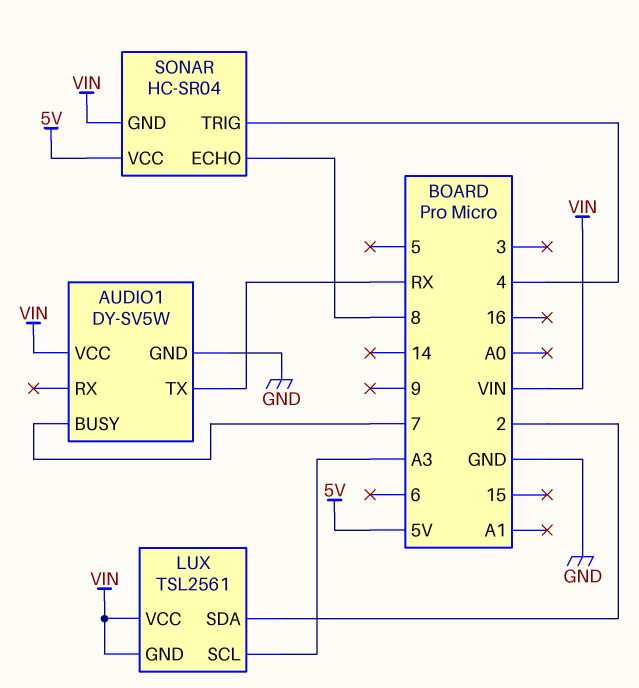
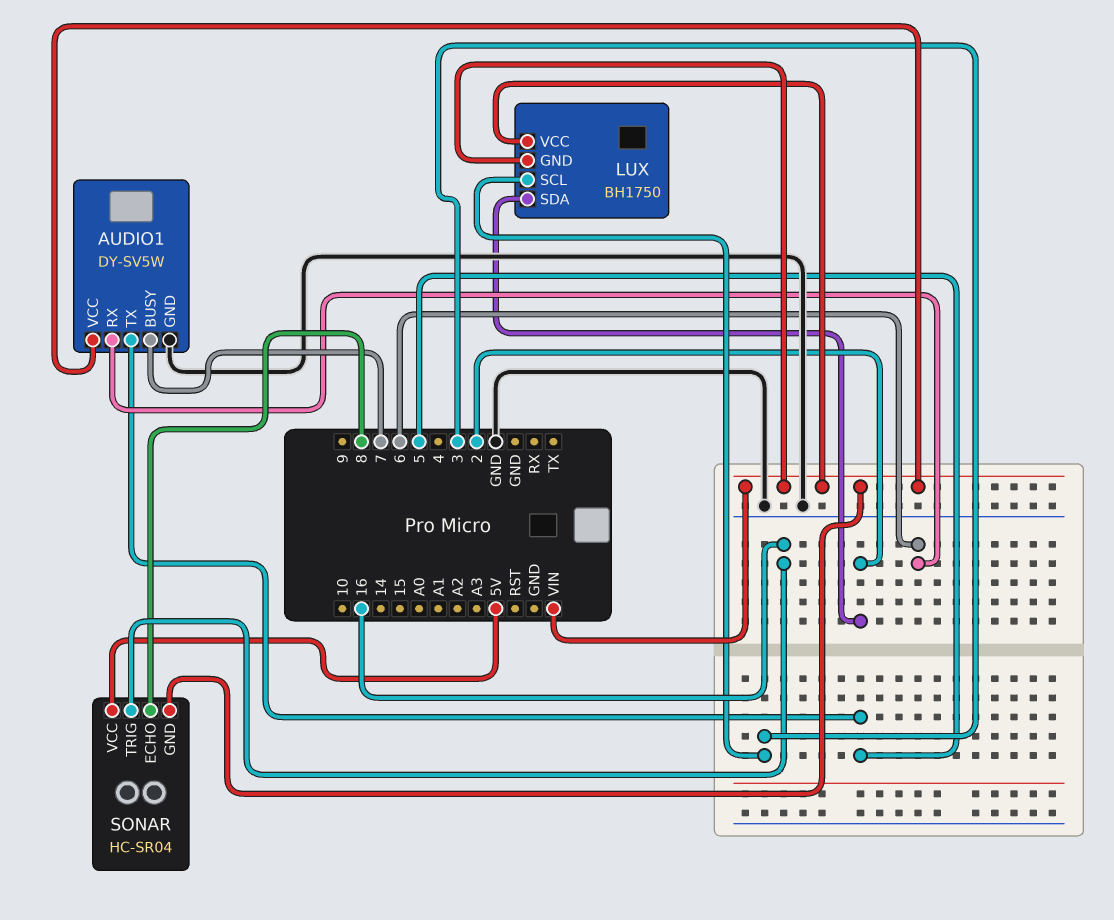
AUDIO1 pin RX: none -> 6
AUDIO1 pin TX: RX -> 5
LUX: TSL2561 -> BH1750
LUX pin SCL: A3 -> 3
SONAR pin TRIG: 4 -> 16

